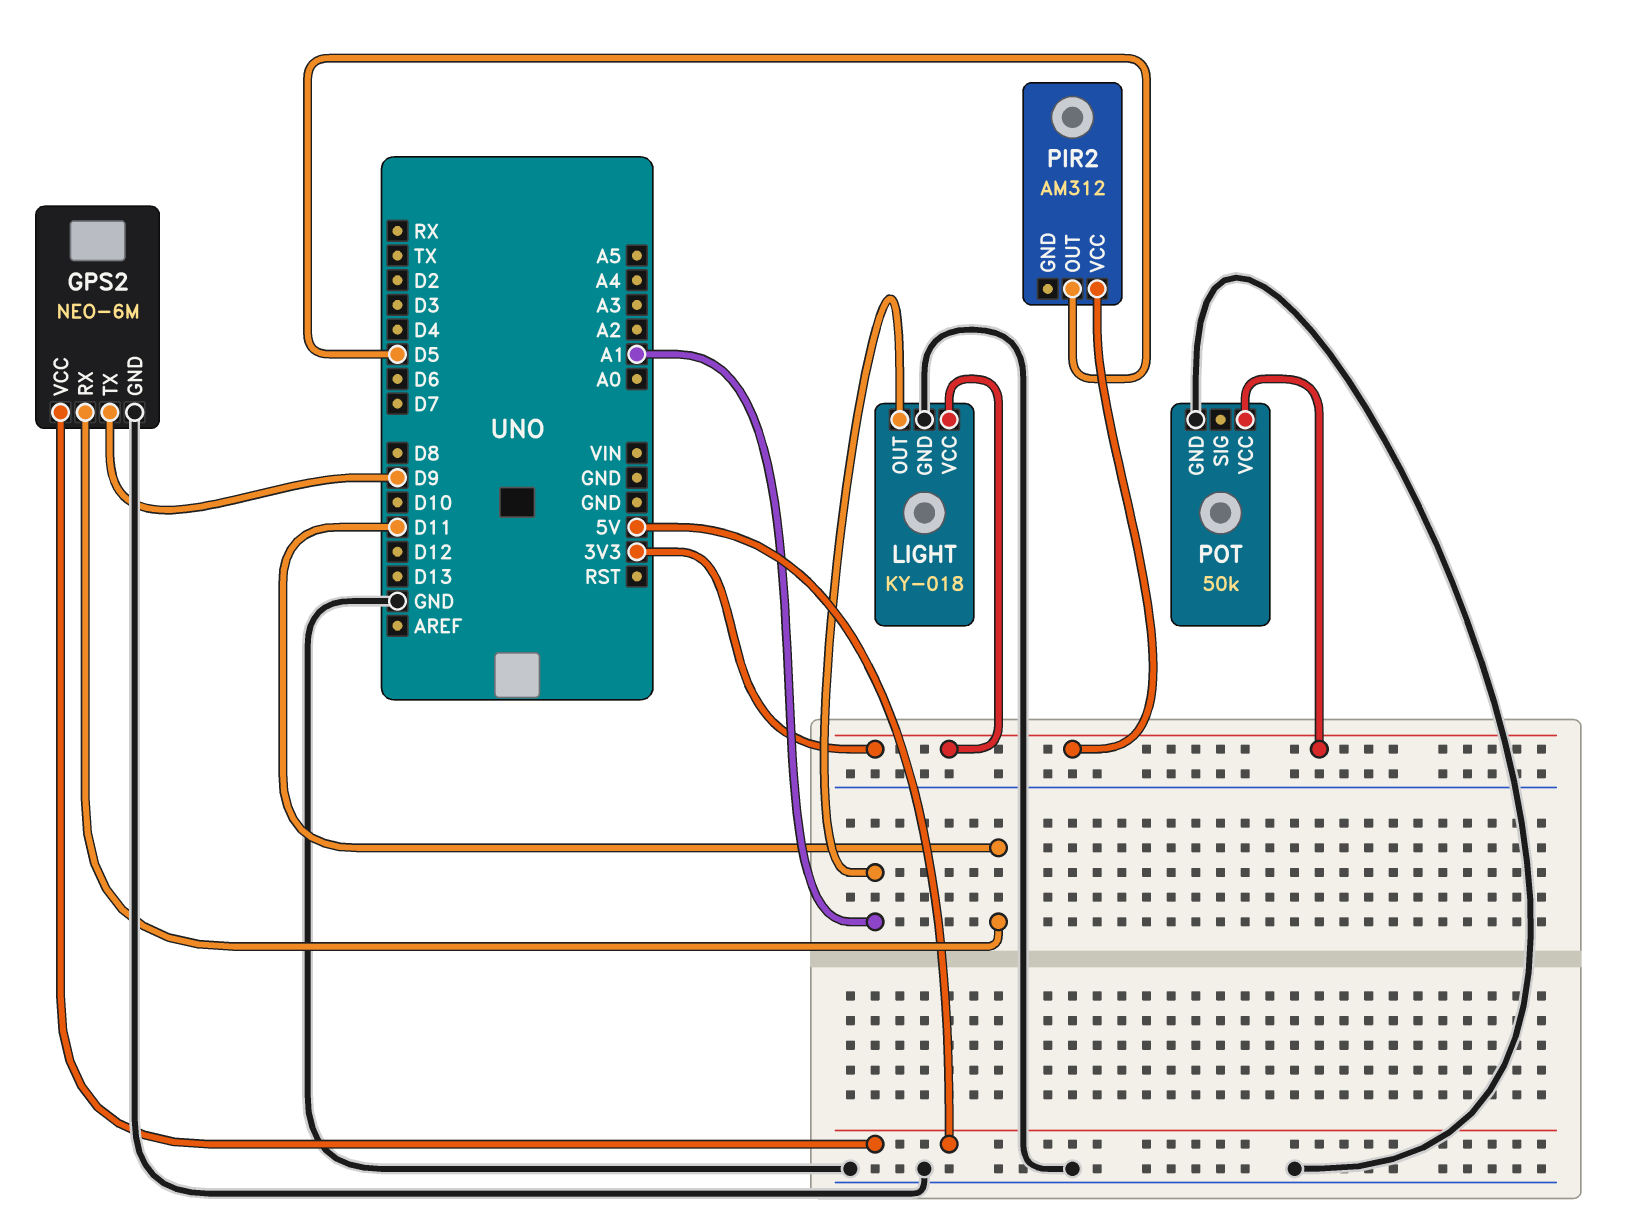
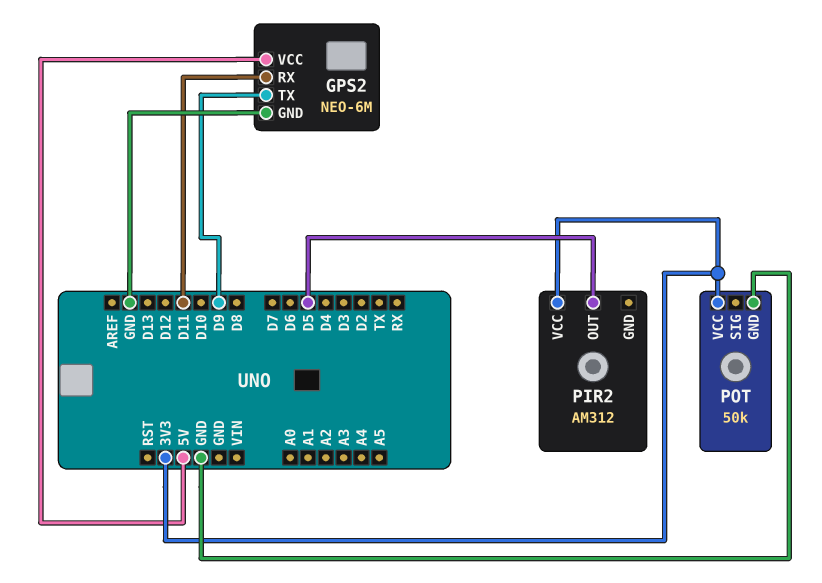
LIGHT: KY-018 -> none
LIGHT pin GND: GND -> none
LIGHT pin OUT: A1 -> none
LIGHT pin VCC: 3V3 -> none

